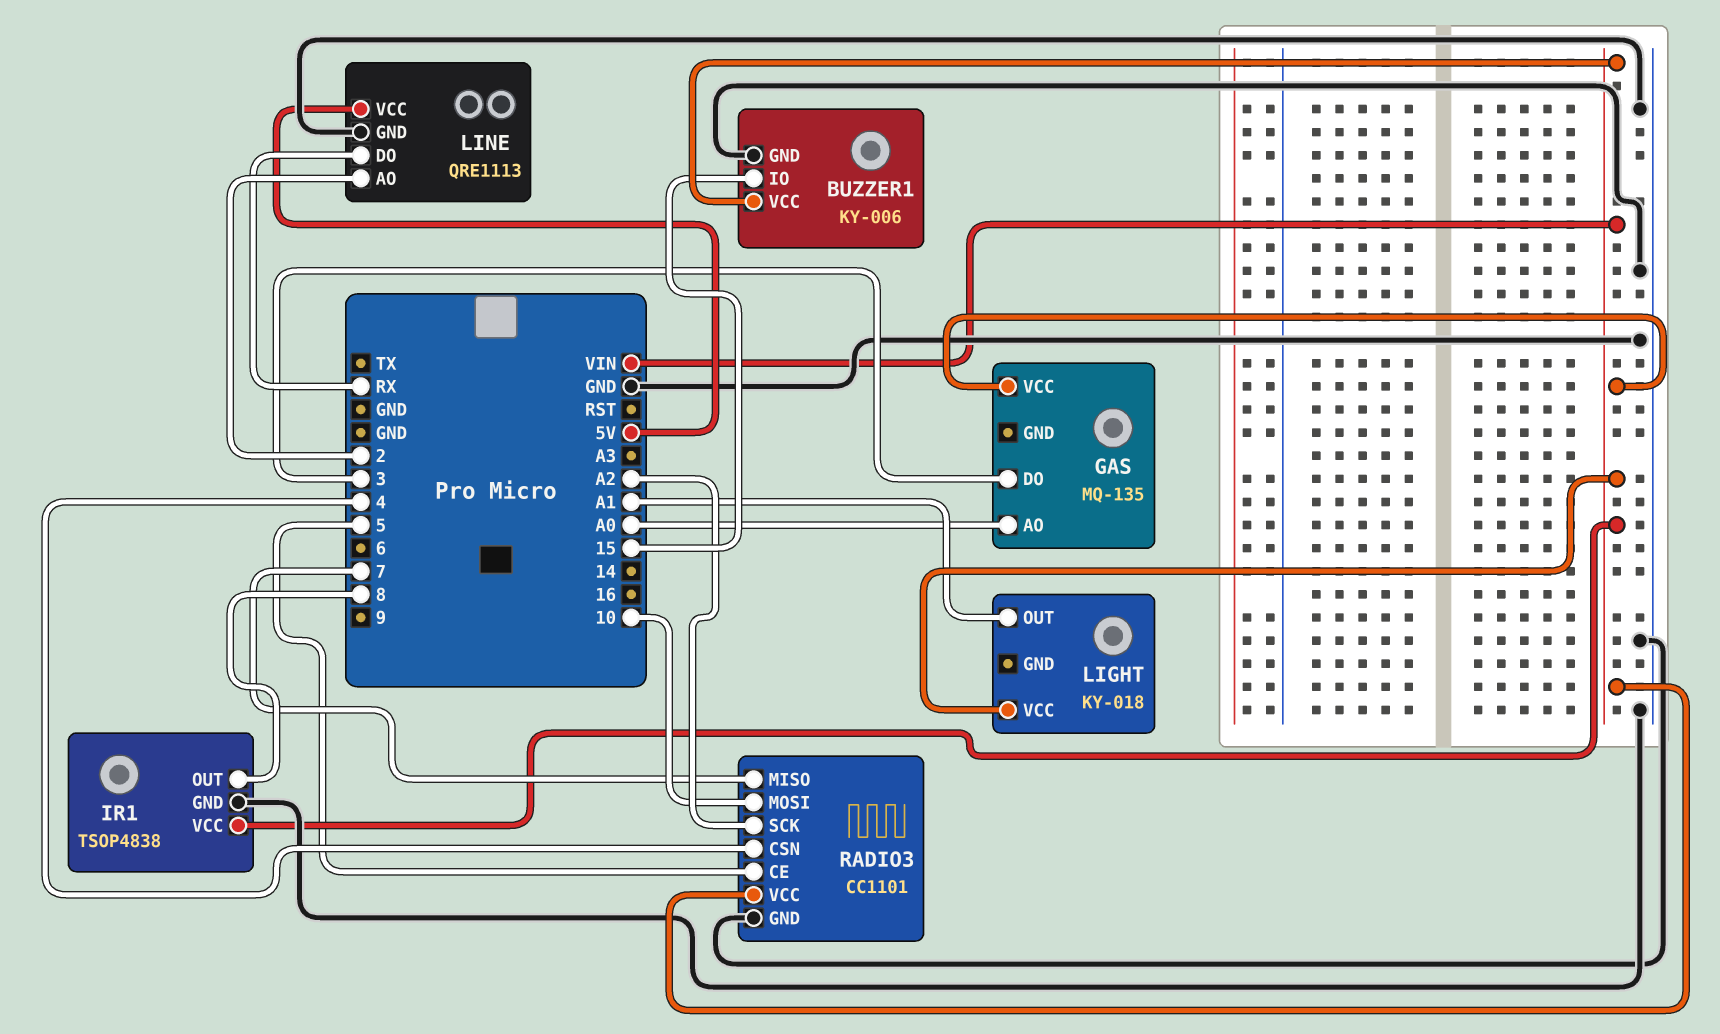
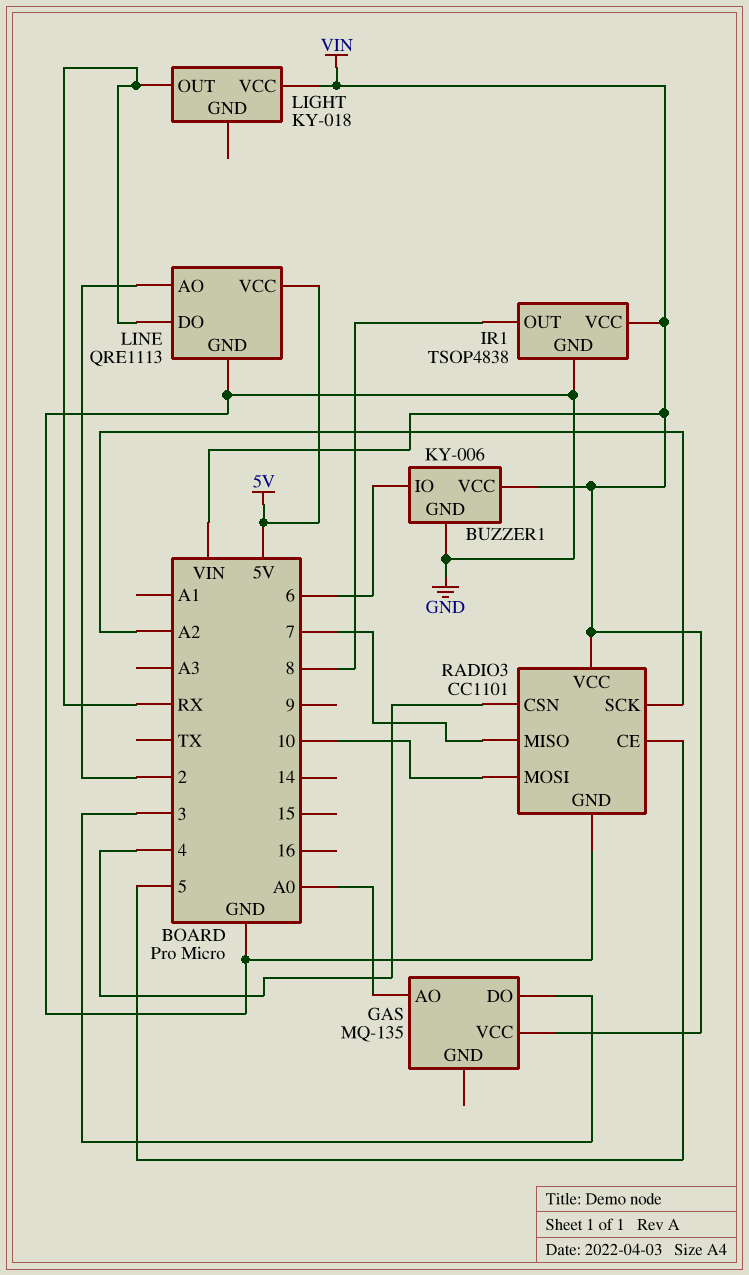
BUZZER1 pin IO: 15 -> 6
LIGHT pin OUT: A1 -> RX

